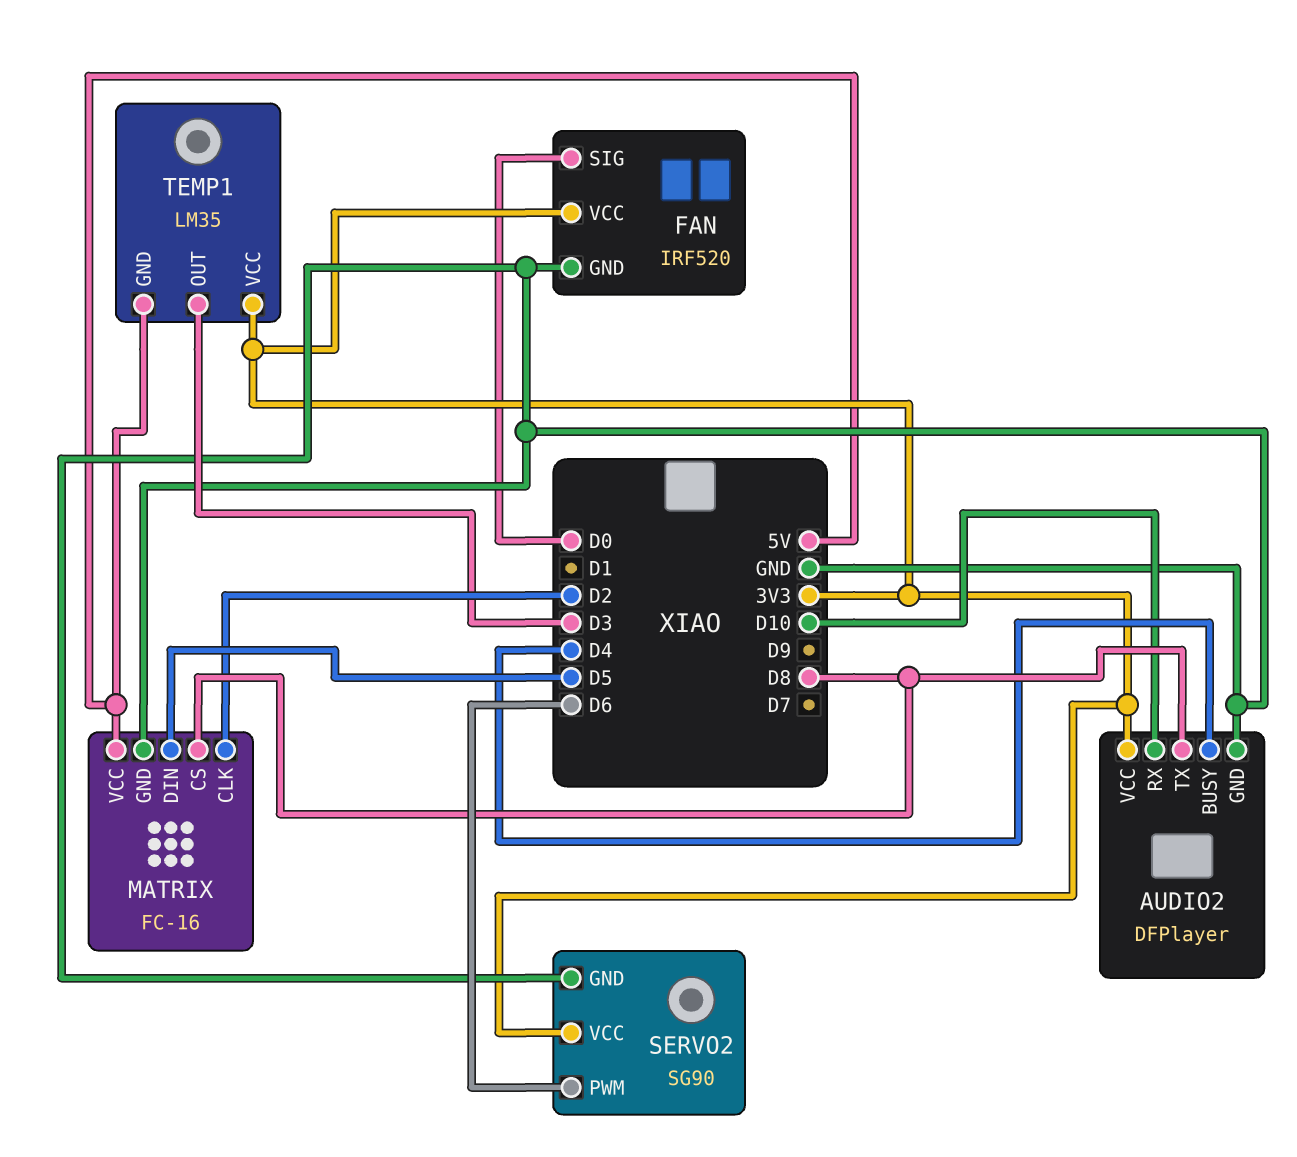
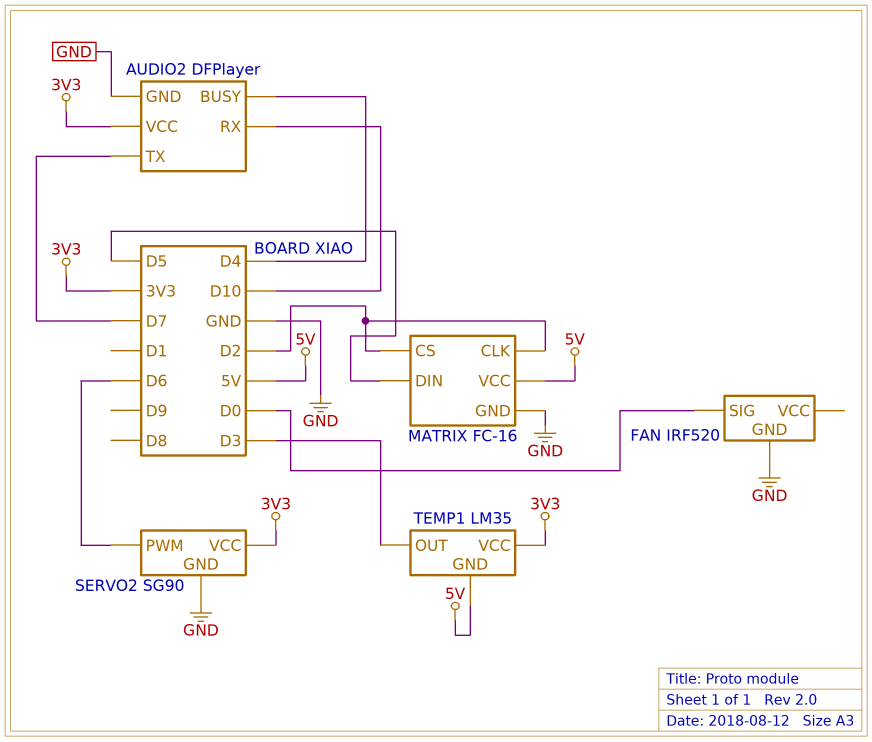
AUDIO2 pin TX: D8 -> D7
FAN pin VCC: 3V3 -> none
MATRIX pin CS: D8 -> D2

